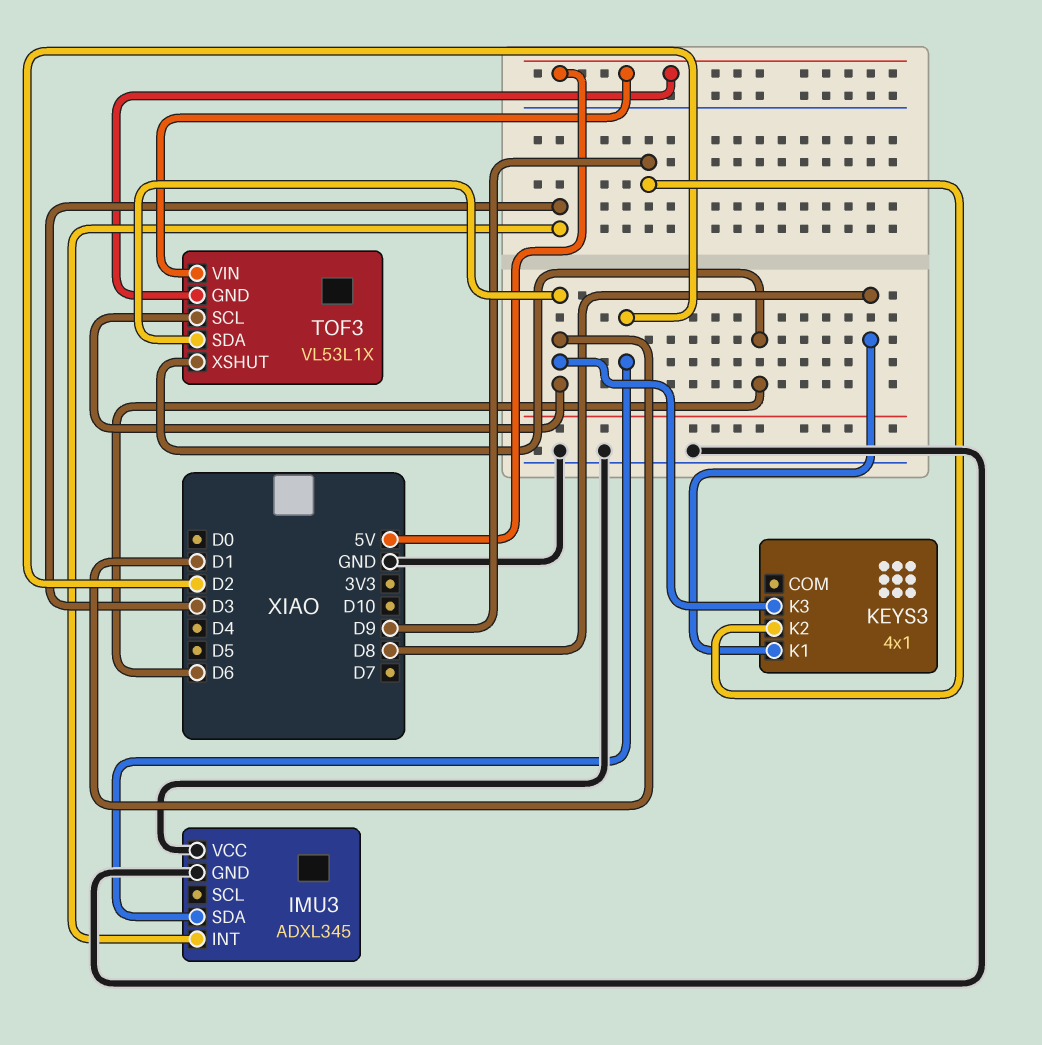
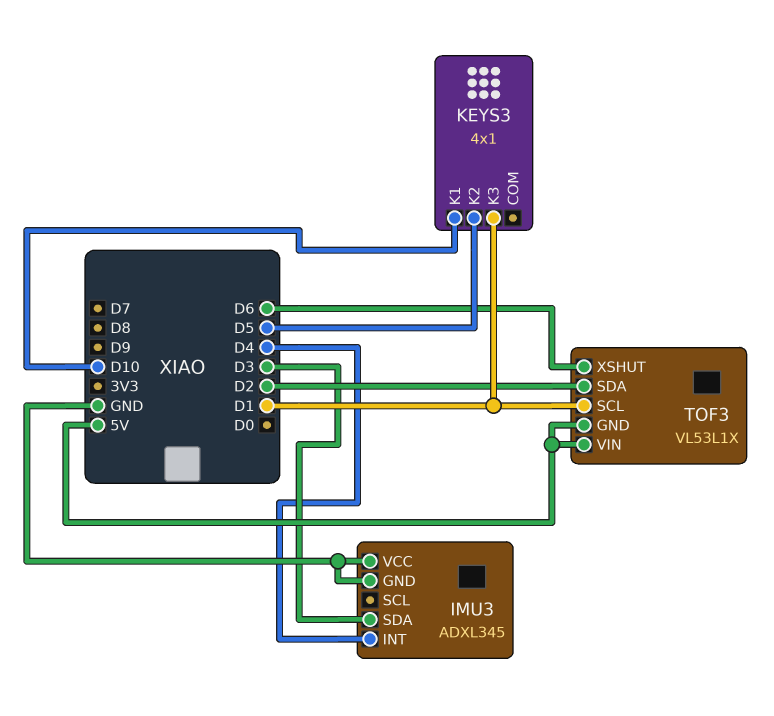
IMU3 pin INT: D3 -> D4
IMU3 pin SDA: D2 -> D3
KEYS3 pin K1: D8 -> D10
KEYS3 pin K2: D9 -> D5
TOF3 pin SDA: D1 -> D2

